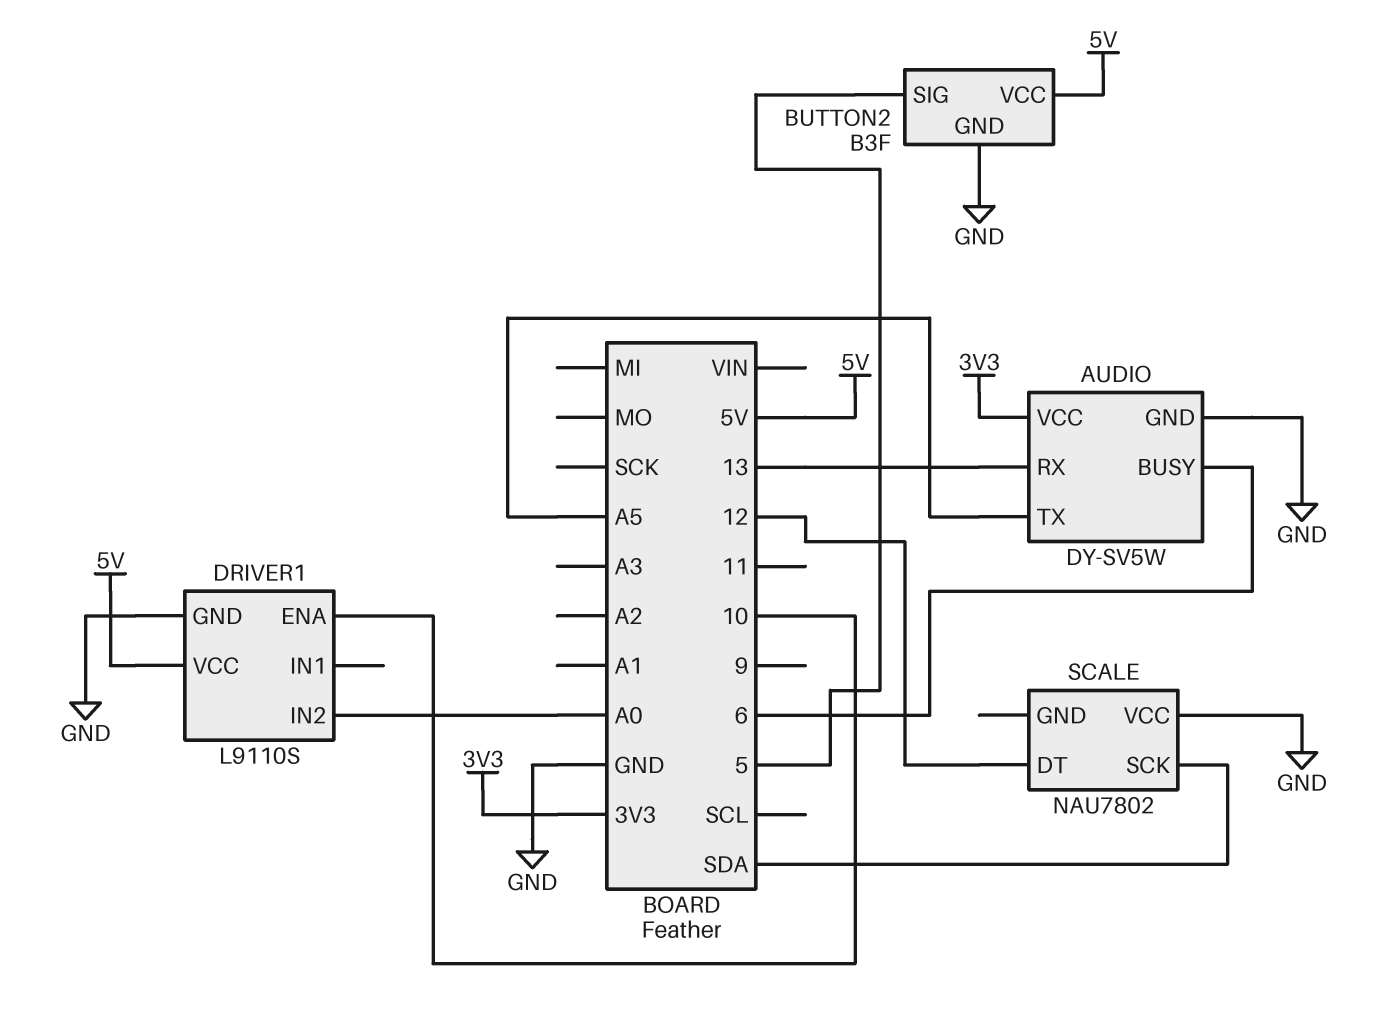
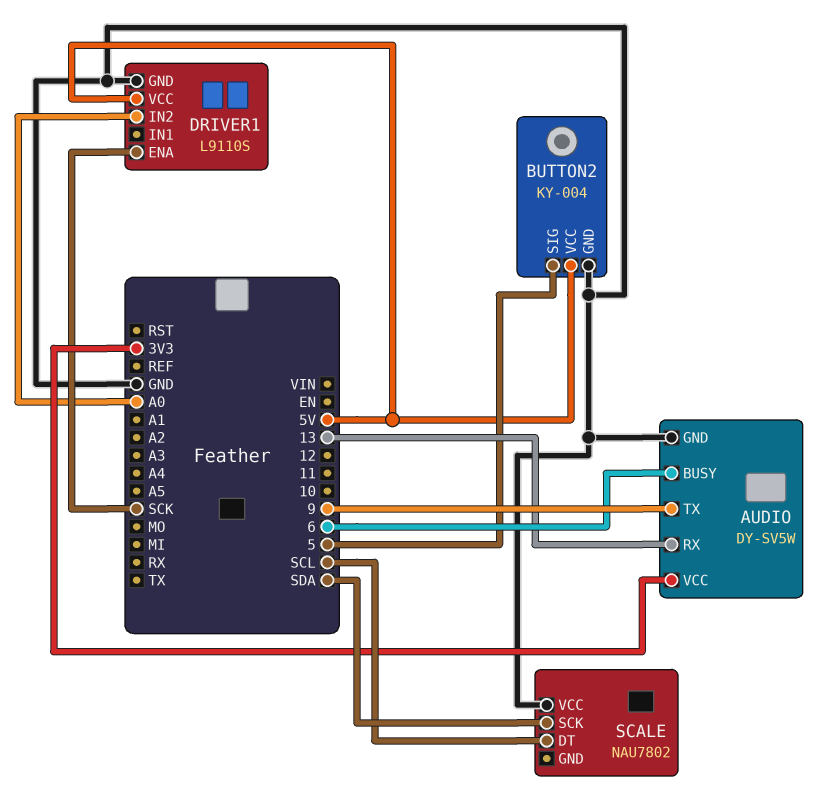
AUDIO pin TX: A5 -> 9
BUTTON2: B3F -> KY-004
DRIVER1 pin ENA: 10 -> SCK
SCALE pin DT: 12 -> SCL

